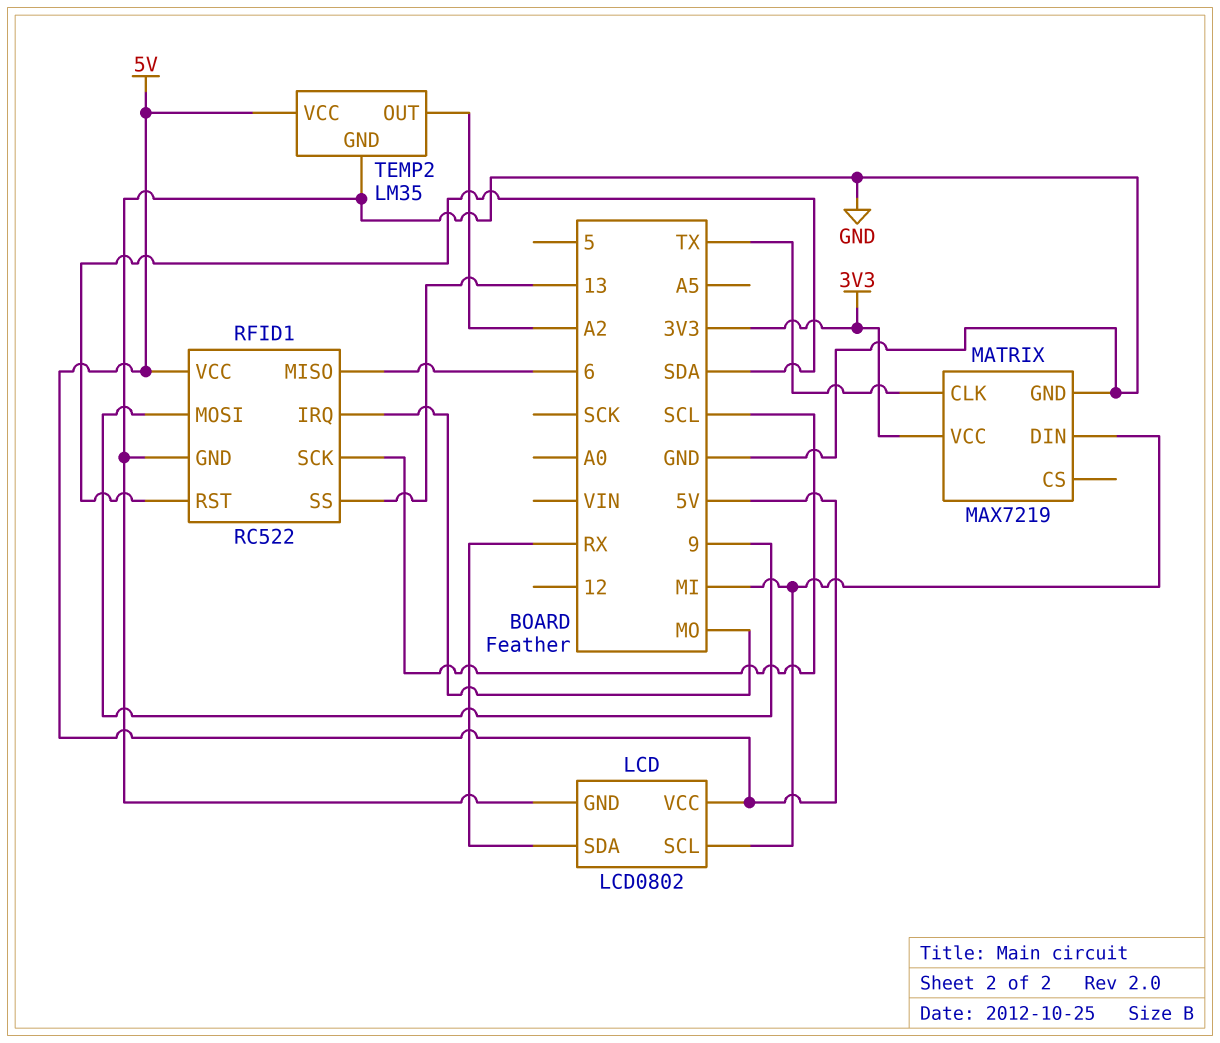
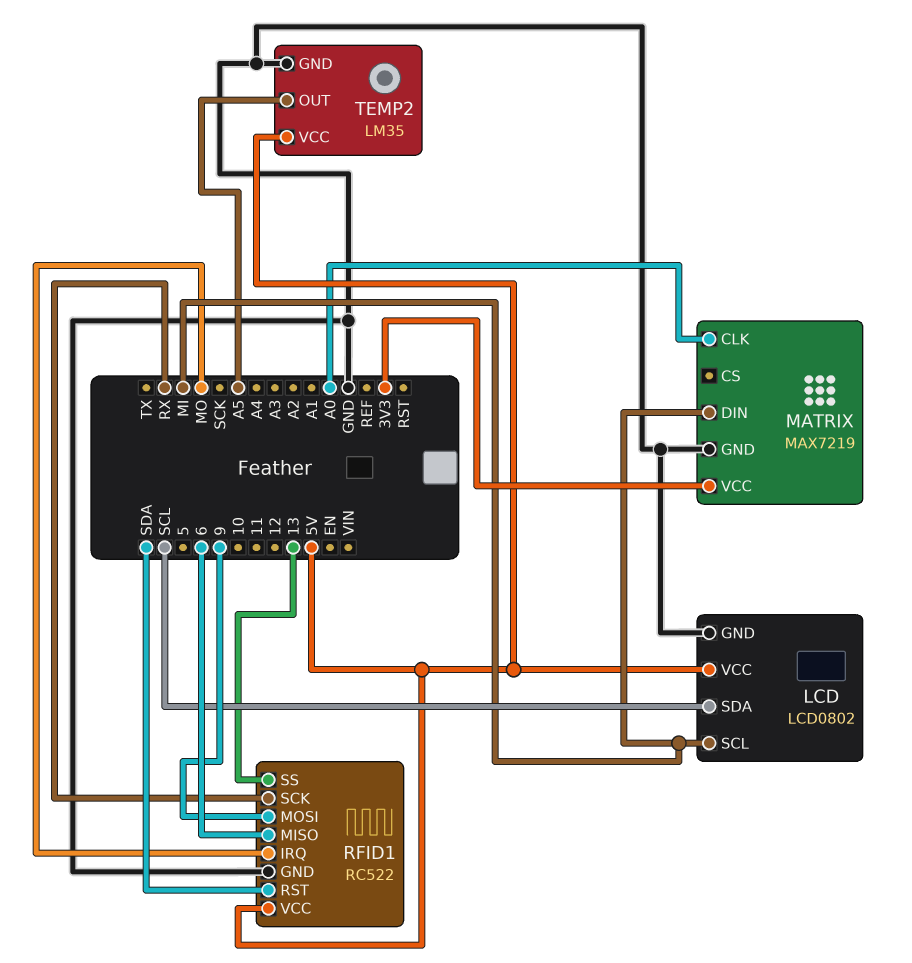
LCD pin SDA: RX -> SCL
MATRIX pin CLK: TX -> A0
RFID1 pin SCK: SCL -> RX
TEMP2 pin OUT: A2 -> A5

